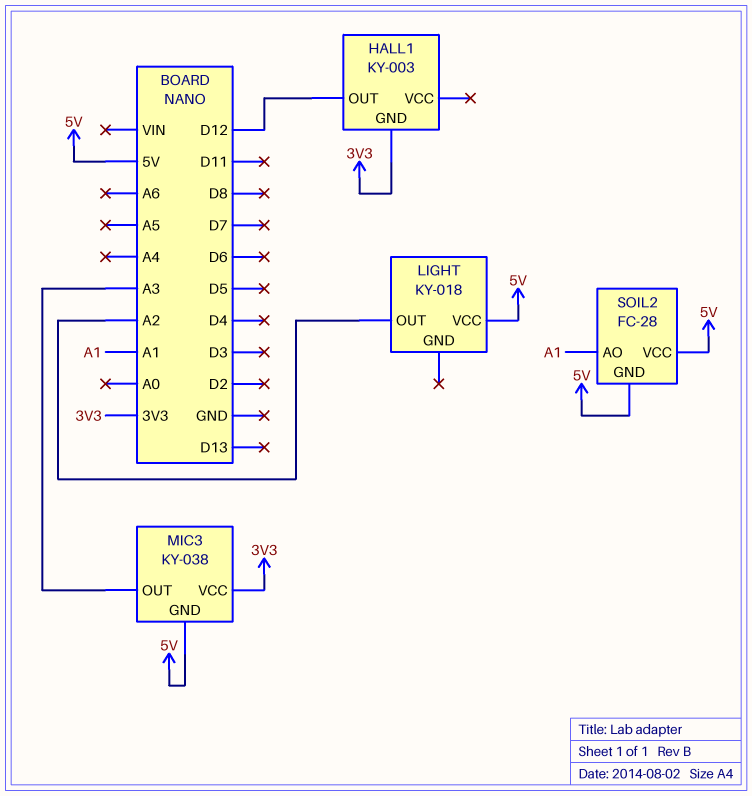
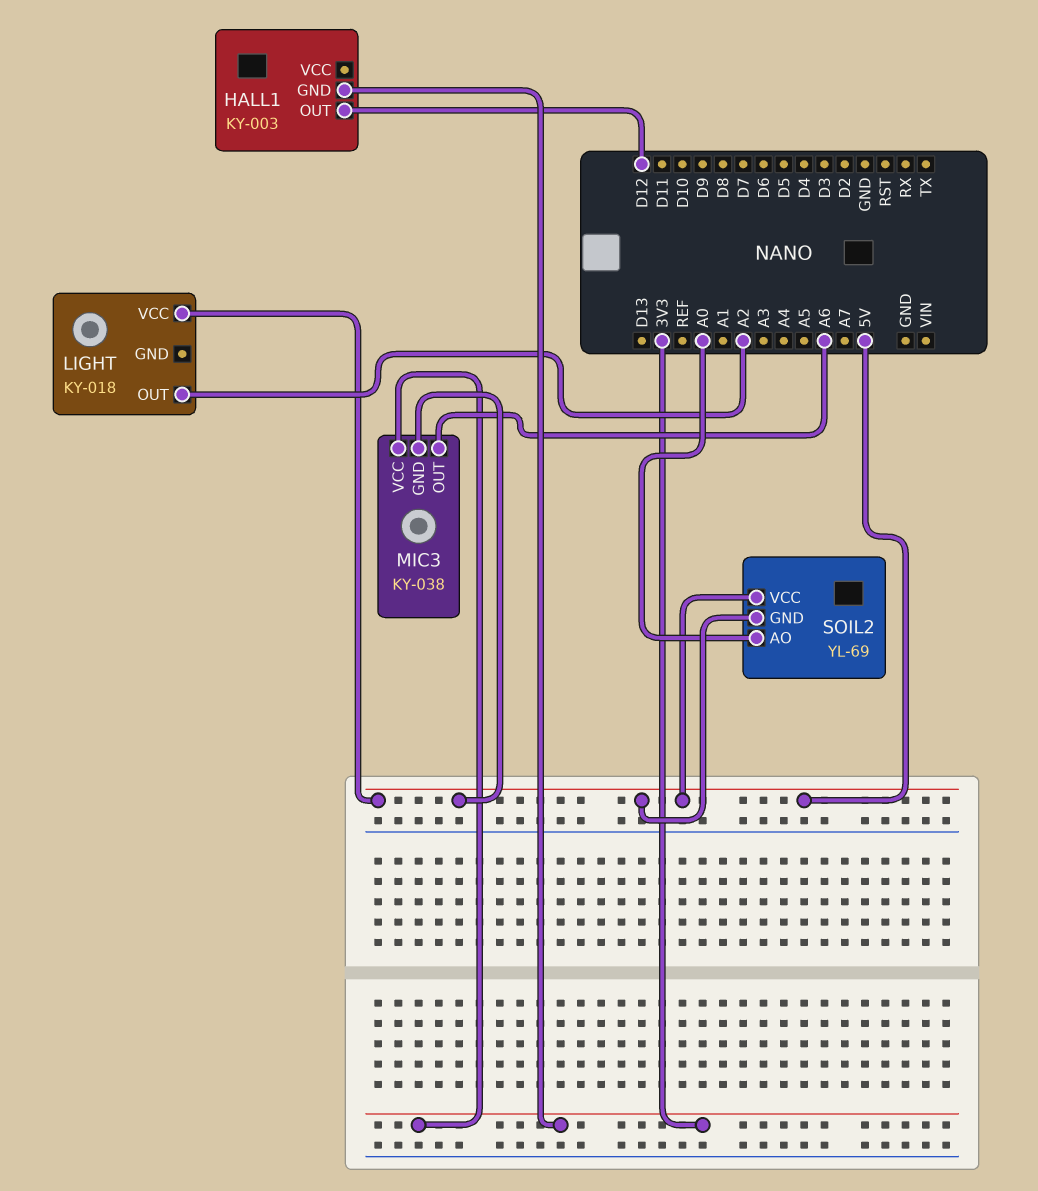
MIC3 pin OUT: A3 -> A6
SOIL2: FC-28 -> YL-69
SOIL2 pin AO: A1 -> A0

